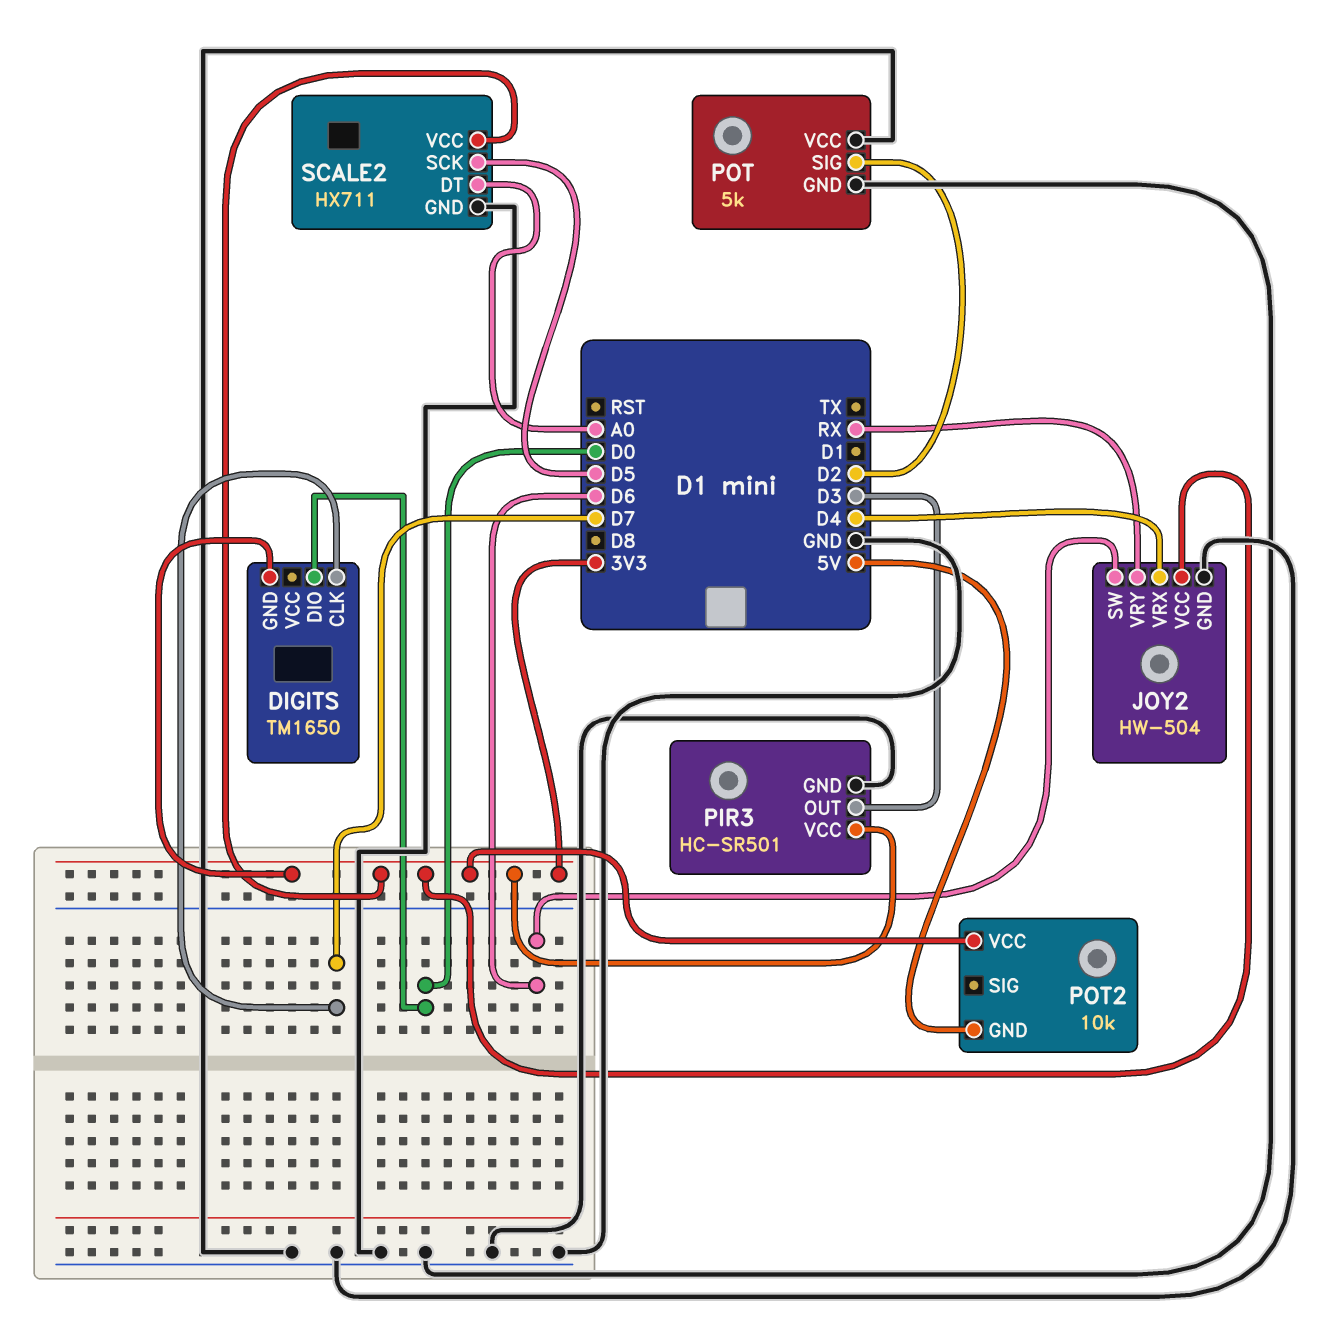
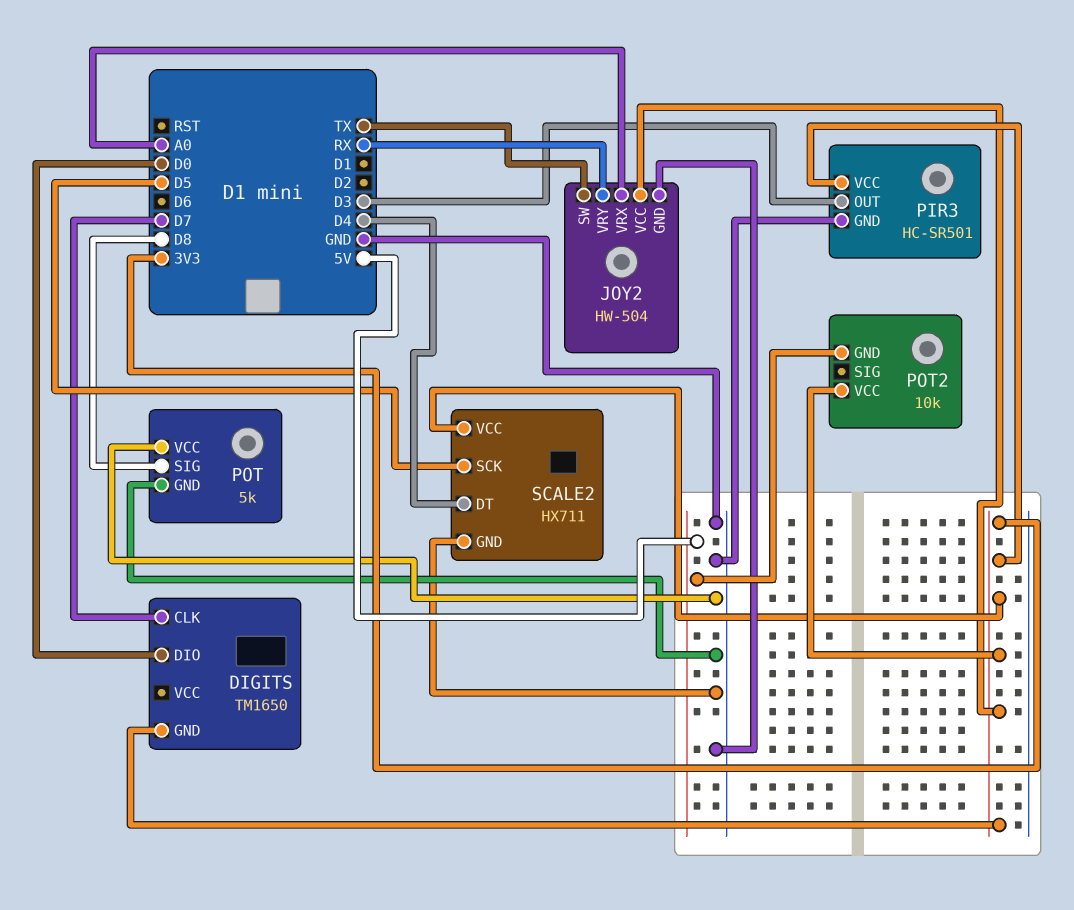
JOY2 pin SW: D6 -> TX
JOY2 pin VRX: D4 -> A0
POT pin SIG: D2 -> D8
SCALE2 pin DT: A0 -> D4

